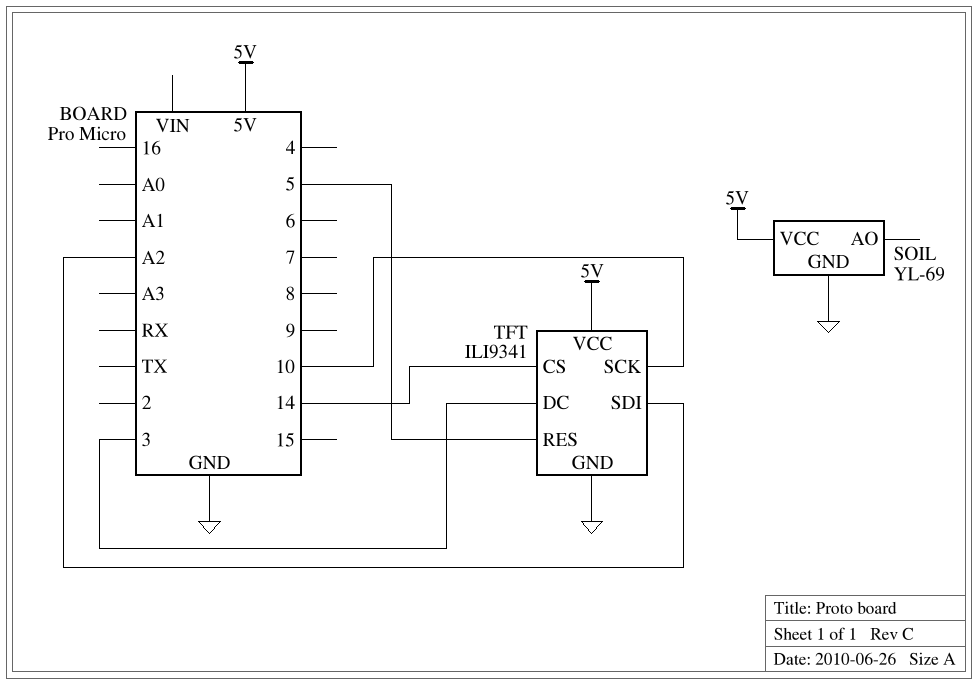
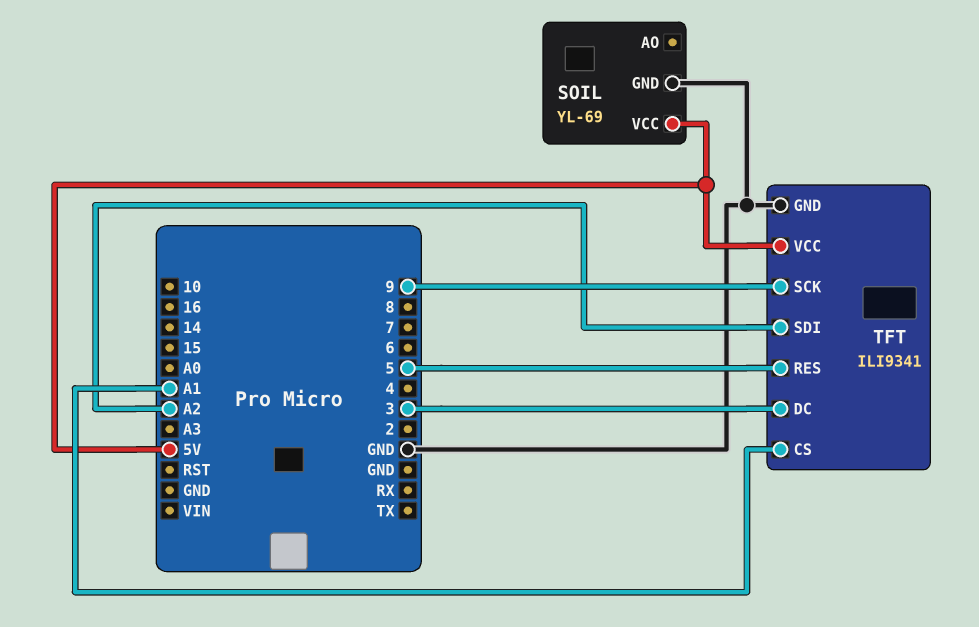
TFT pin CS: 14 -> A1
TFT pin SCK: 10 -> 9

